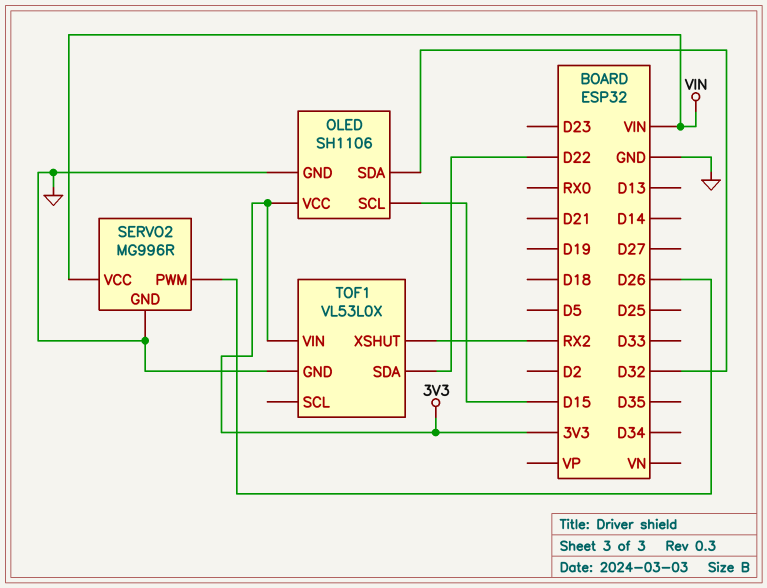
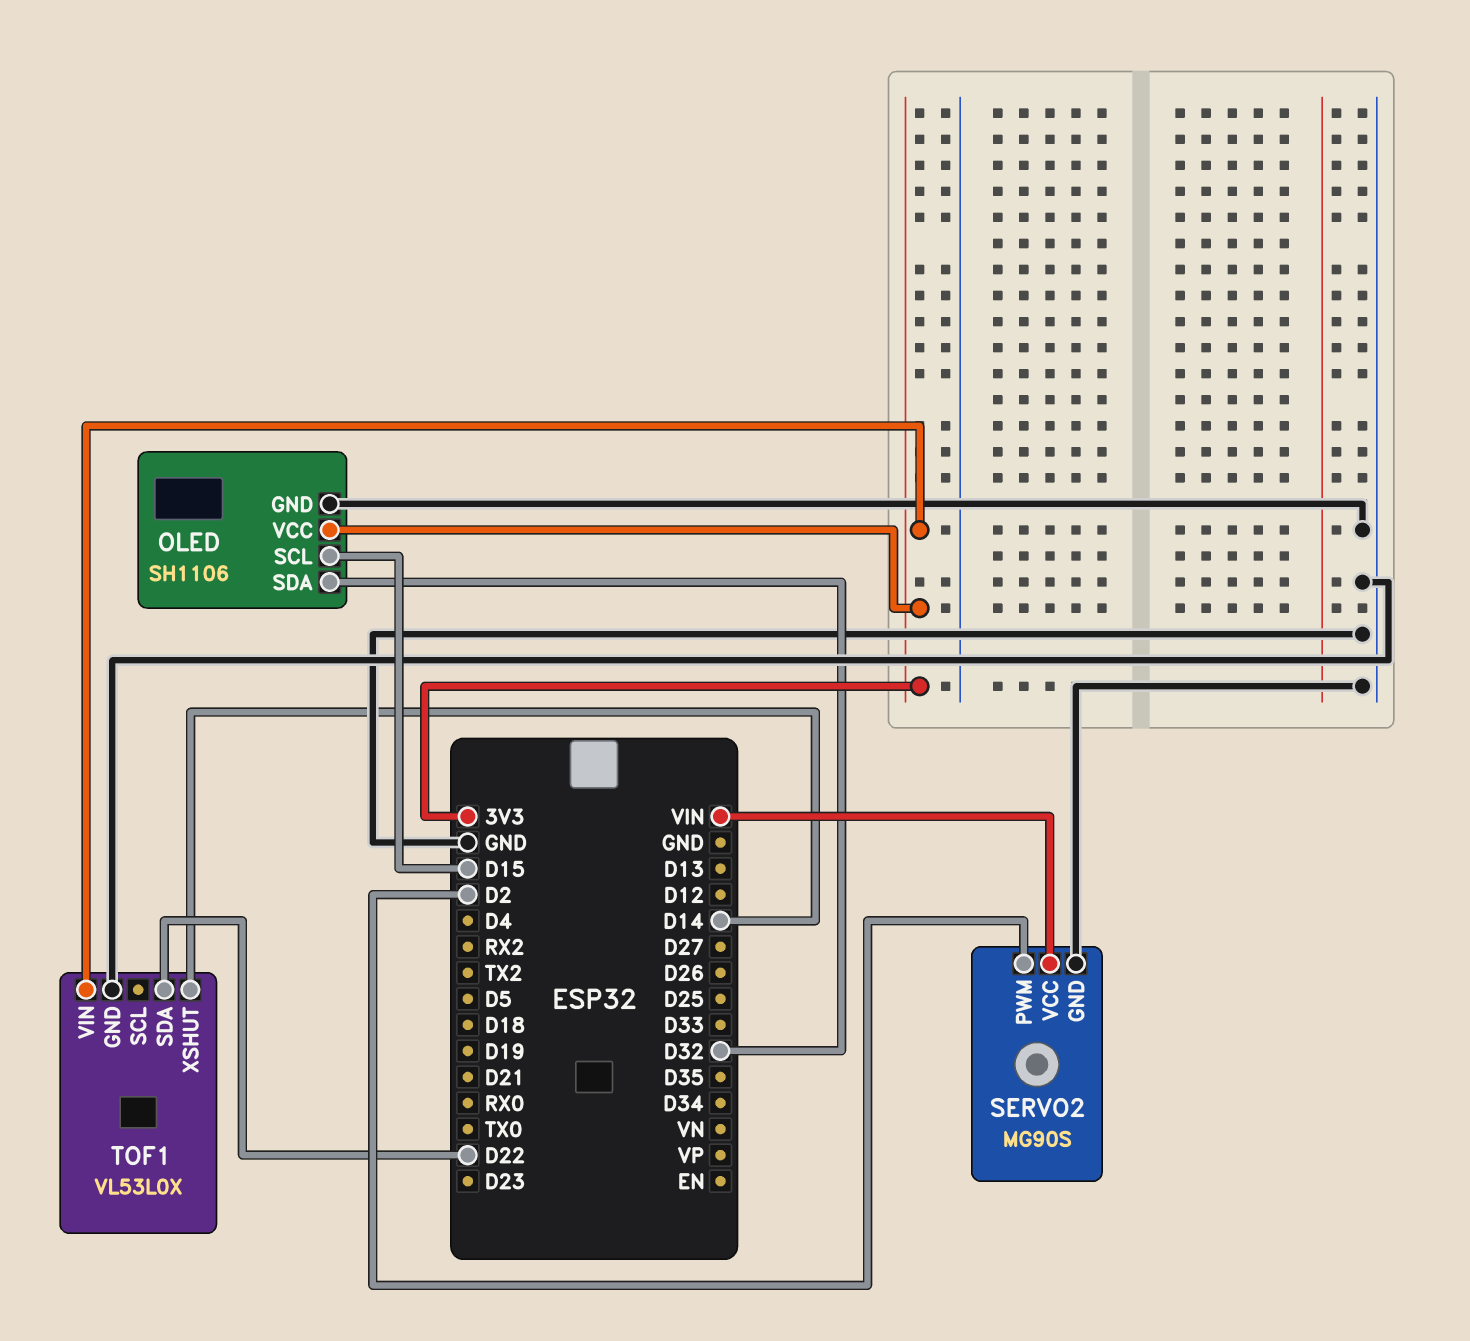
SERVO2: MG996R -> MG90S
SERVO2 pin PWM: D26 -> D2
TOF1 pin XSHUT: RX2 -> D14

